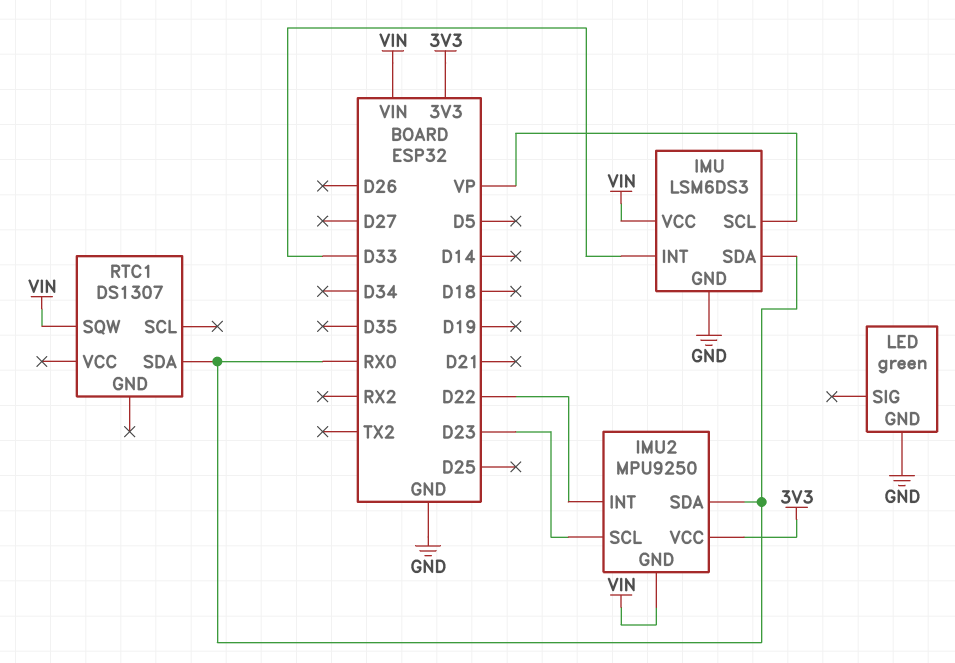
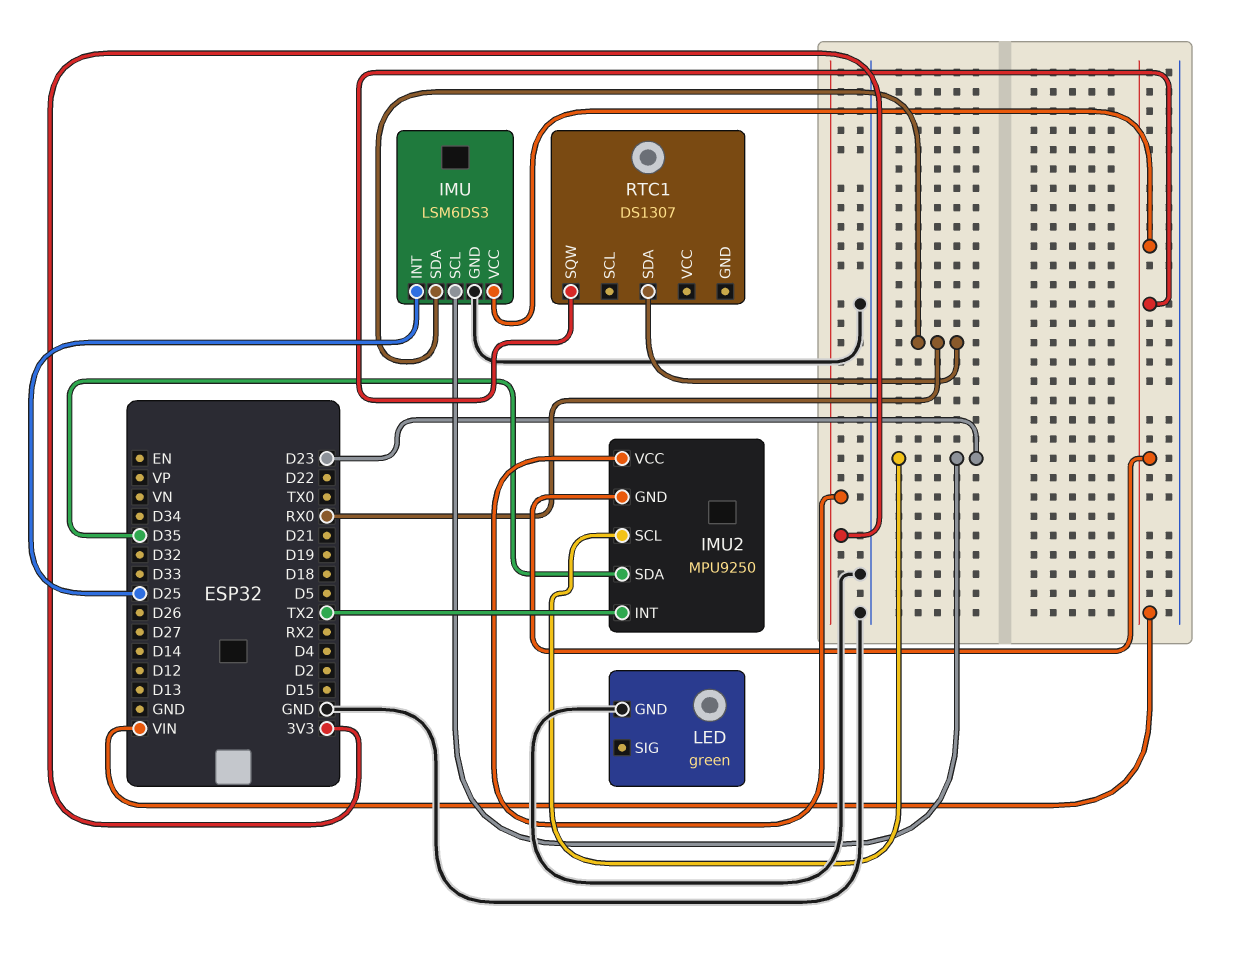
IMU pin INT: D33 -> D25
IMU pin SCL: VP -> D23
IMU2 pin INT: D22 -> TX2
IMU2 pin SDA: RX0 -> D35

